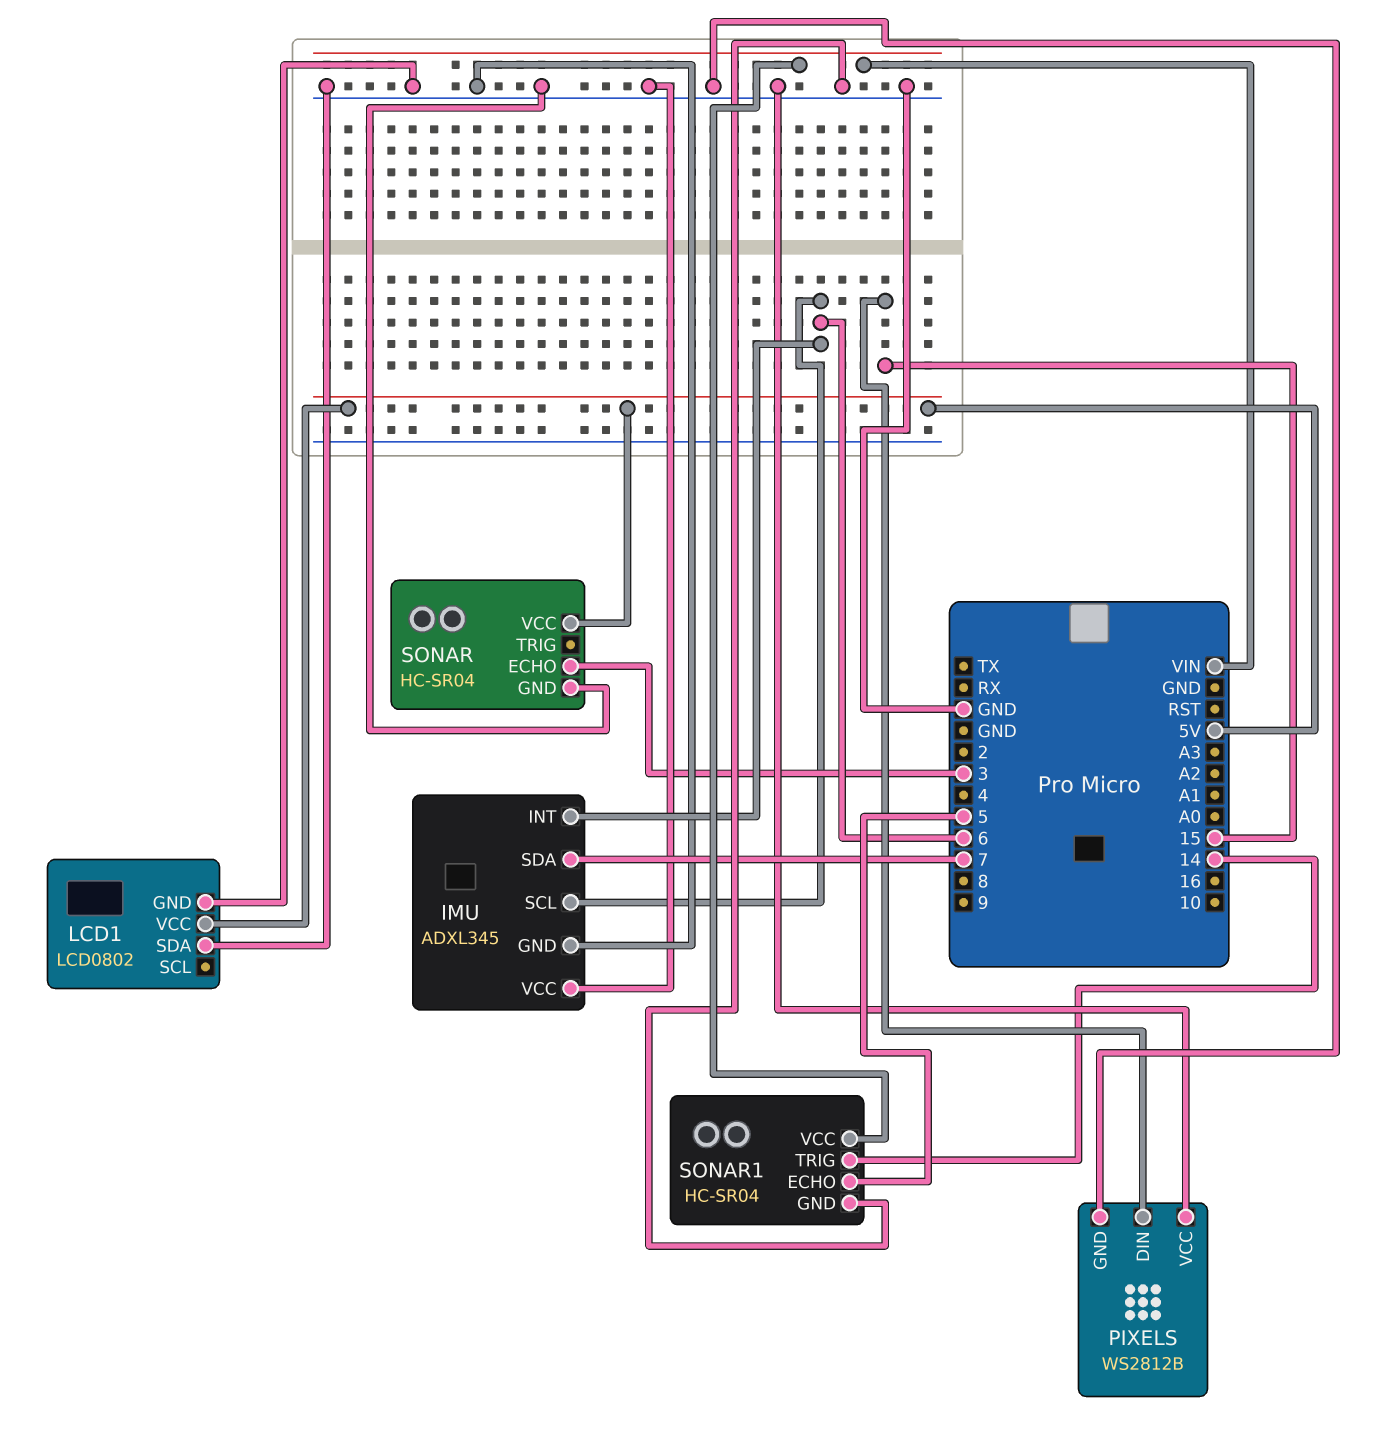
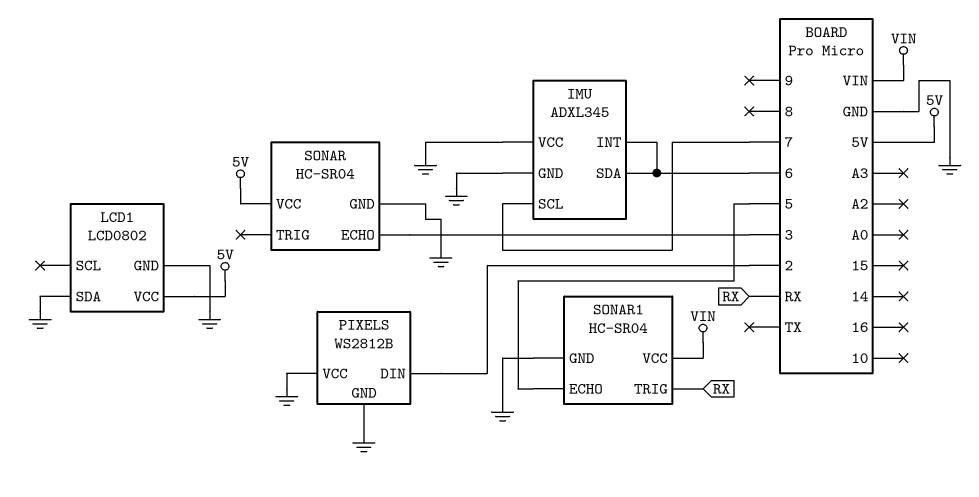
IMU pin SCL: 6 -> 7
IMU pin SDA: 7 -> 6
PIXELS pin DIN: 15 -> 2
SONAR1 pin TRIG: 14 -> RX

